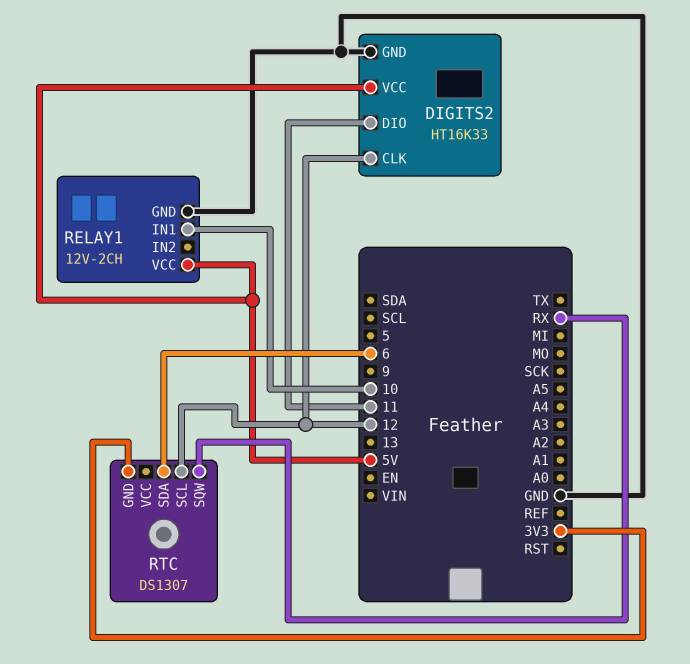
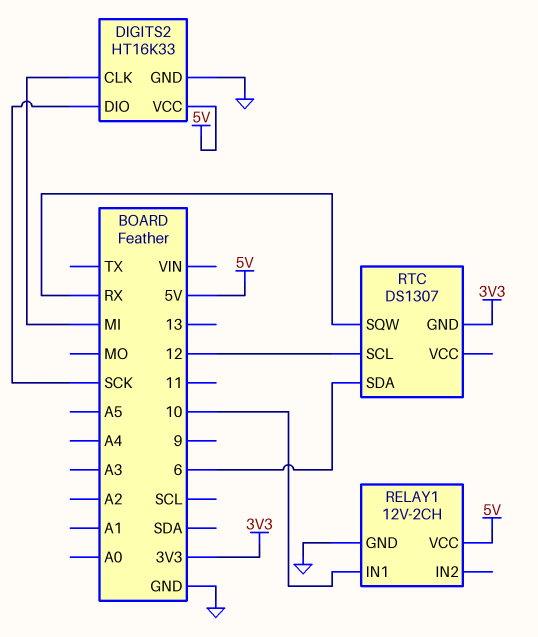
DIGITS2 pin CLK: 12 -> MI
DIGITS2 pin DIO: 11 -> SCK

